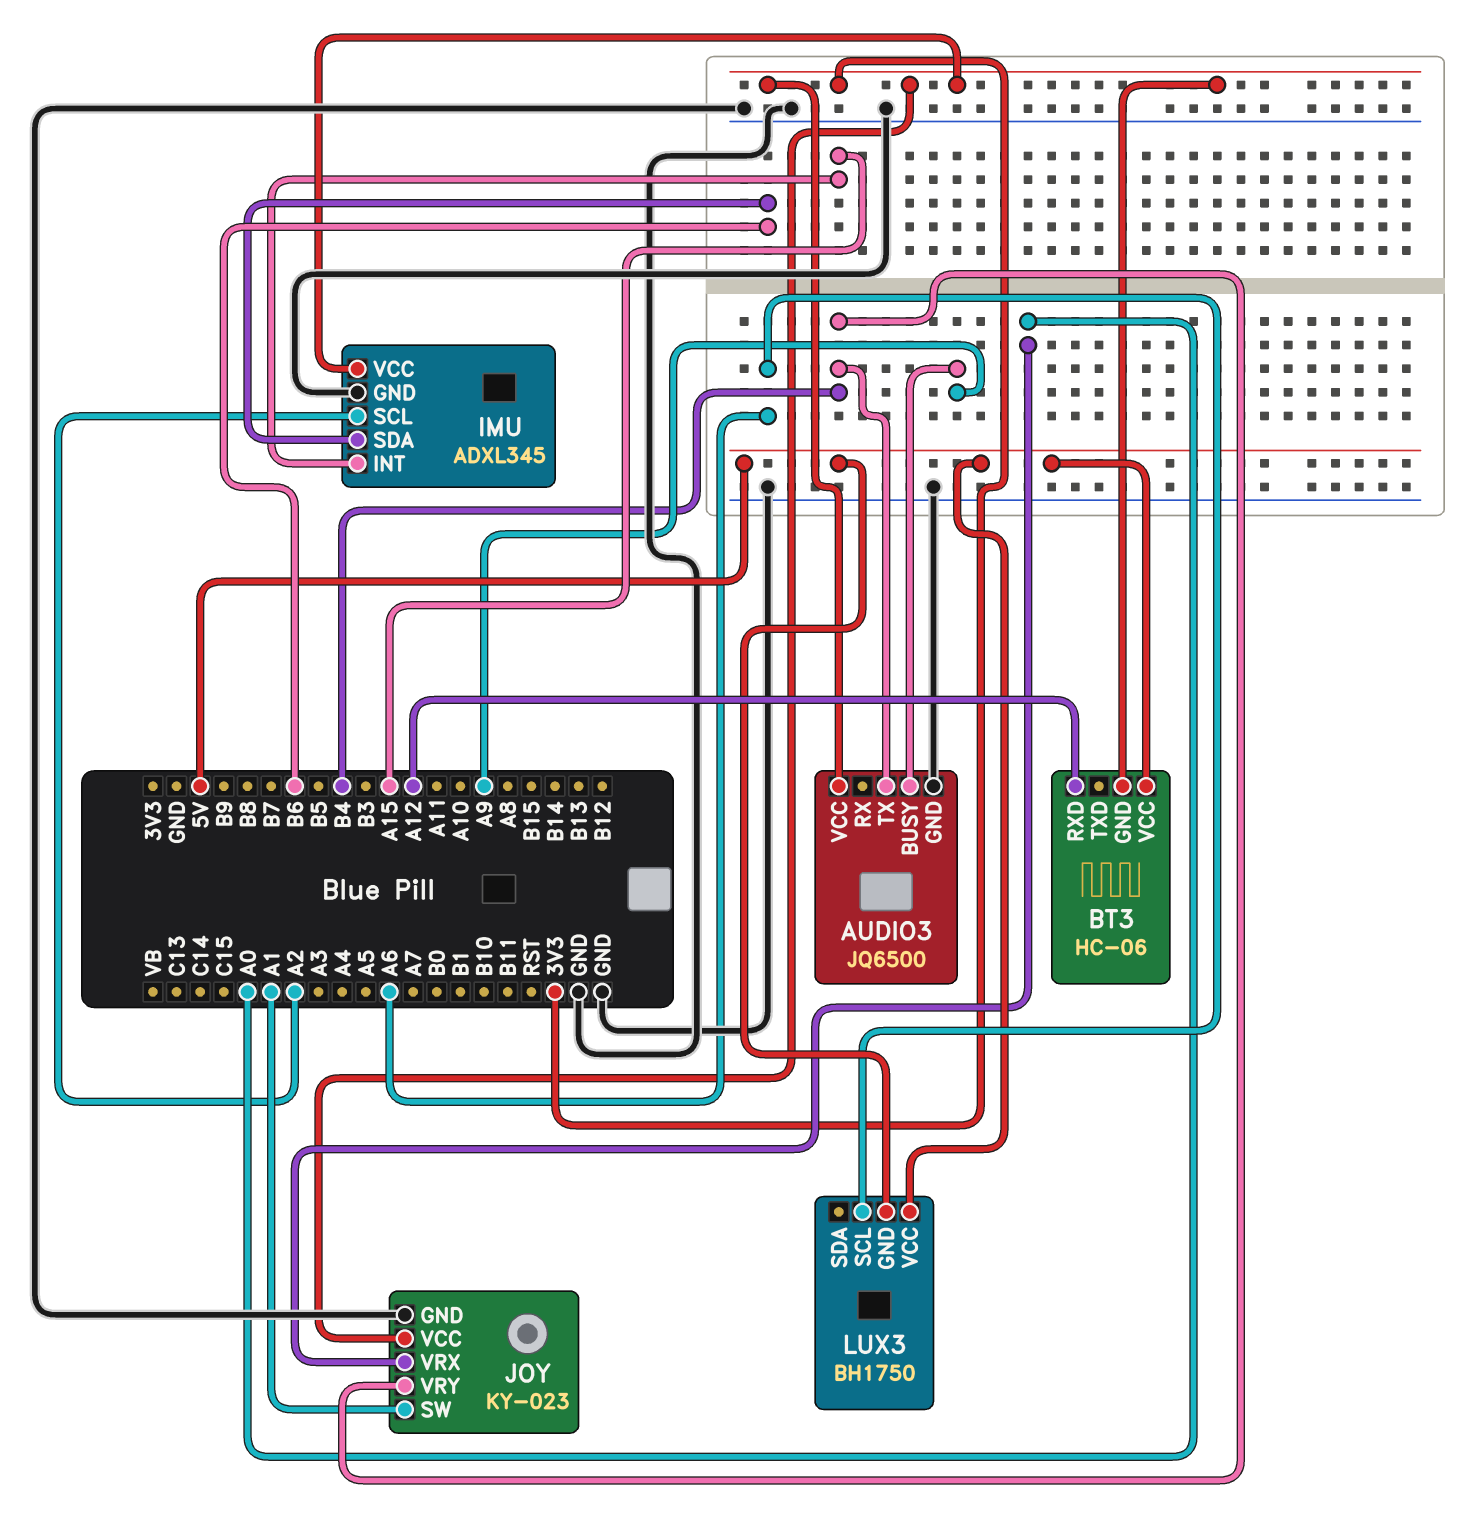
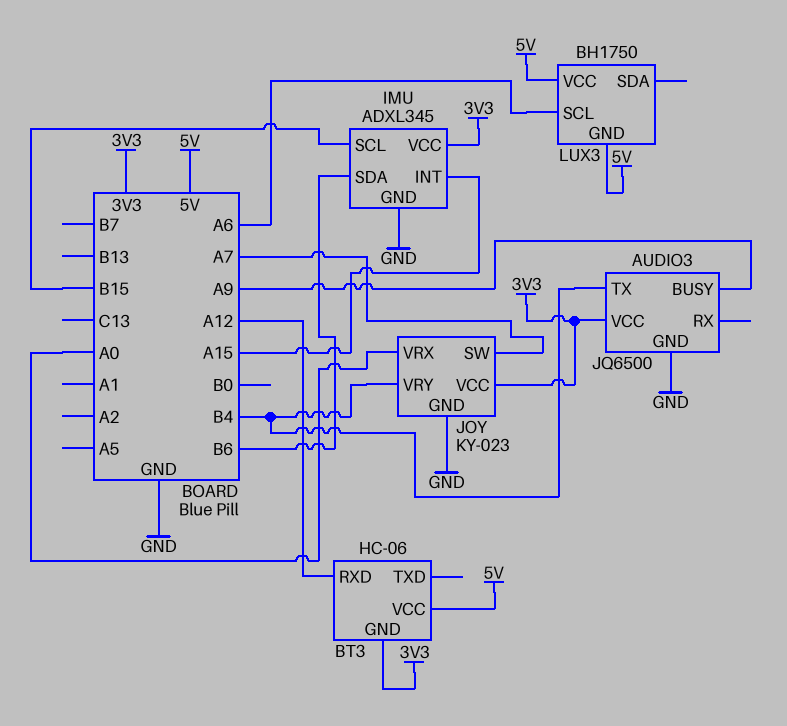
IMU pin SCL: A2 -> B15
JOY pin SW: A1 -> A7

